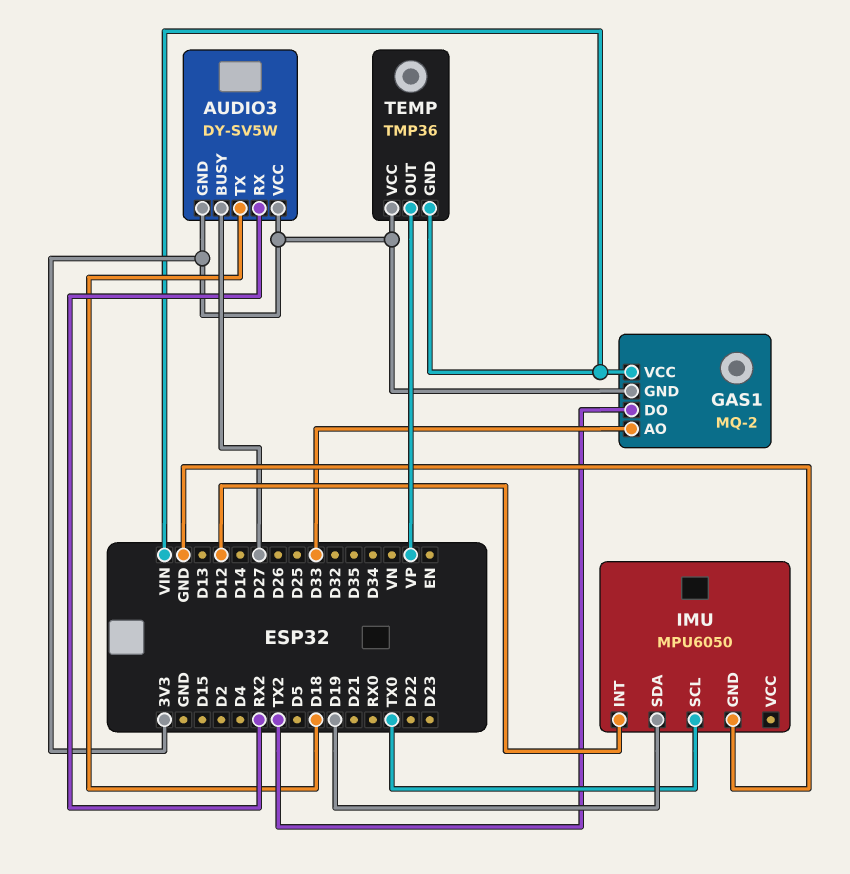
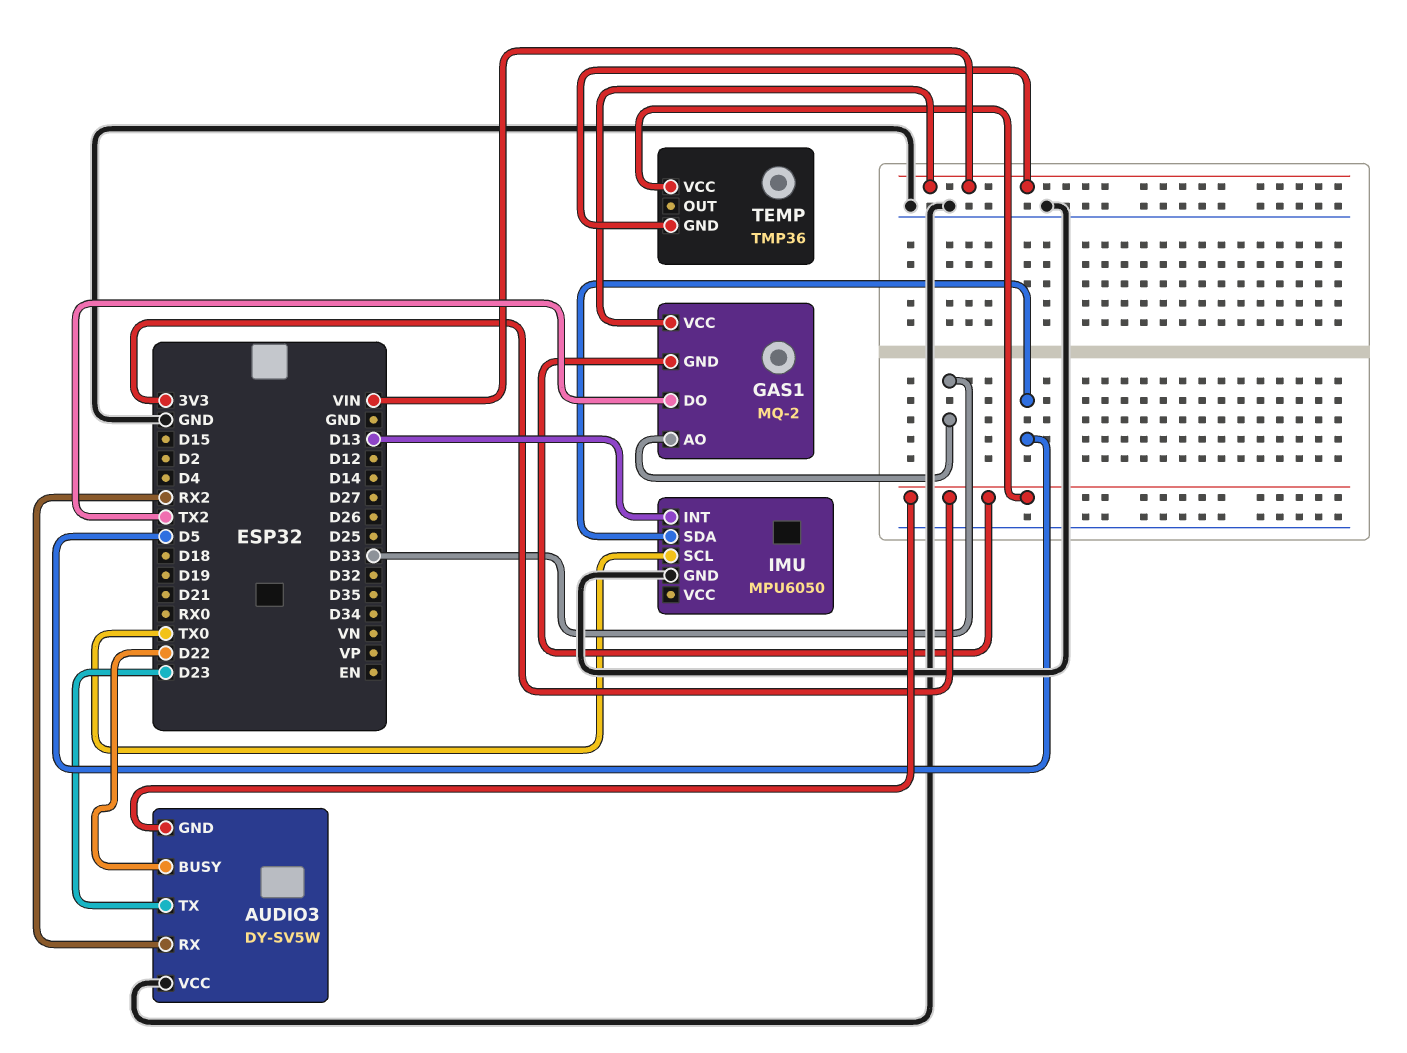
AUDIO3 pin BUSY: D27 -> D22
AUDIO3 pin TX: D18 -> D23
AUDIO3 pin VCC: 3V3 -> GND
IMU pin INT: D12 -> D13
IMU pin SDA: D19 -> D5
TEMP pin OUT: VP -> none

